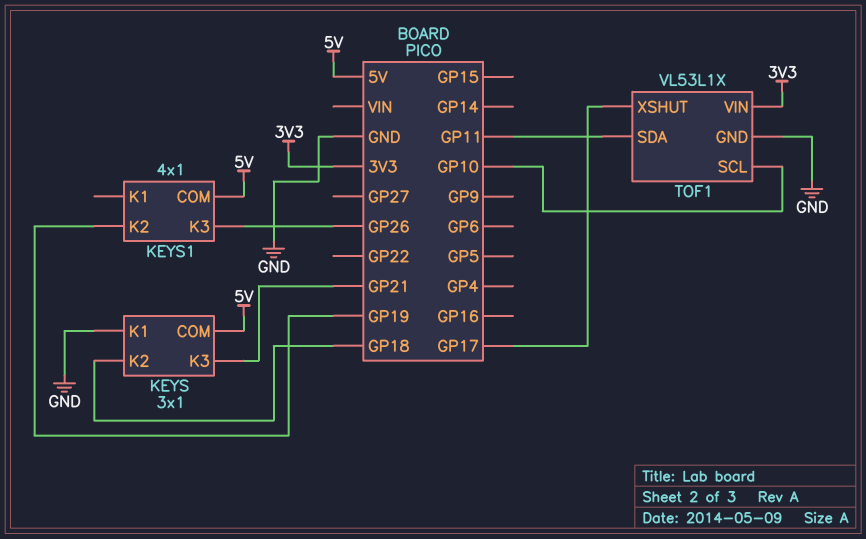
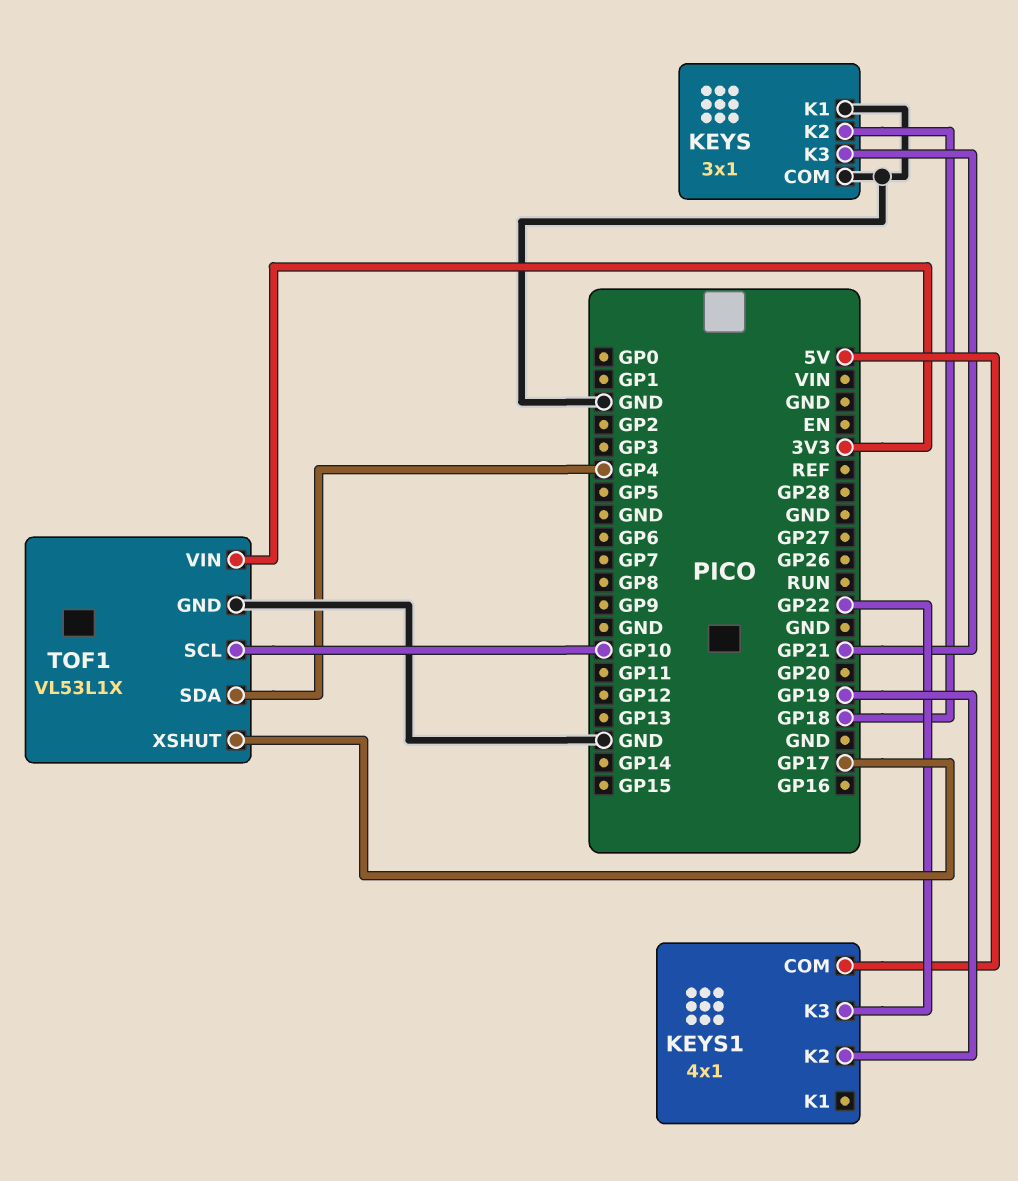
KEYS pin COM: 5V -> GND
KEYS1 pin K3: GP26 -> GP22
TOF1 pin SDA: GP11 -> GP4

